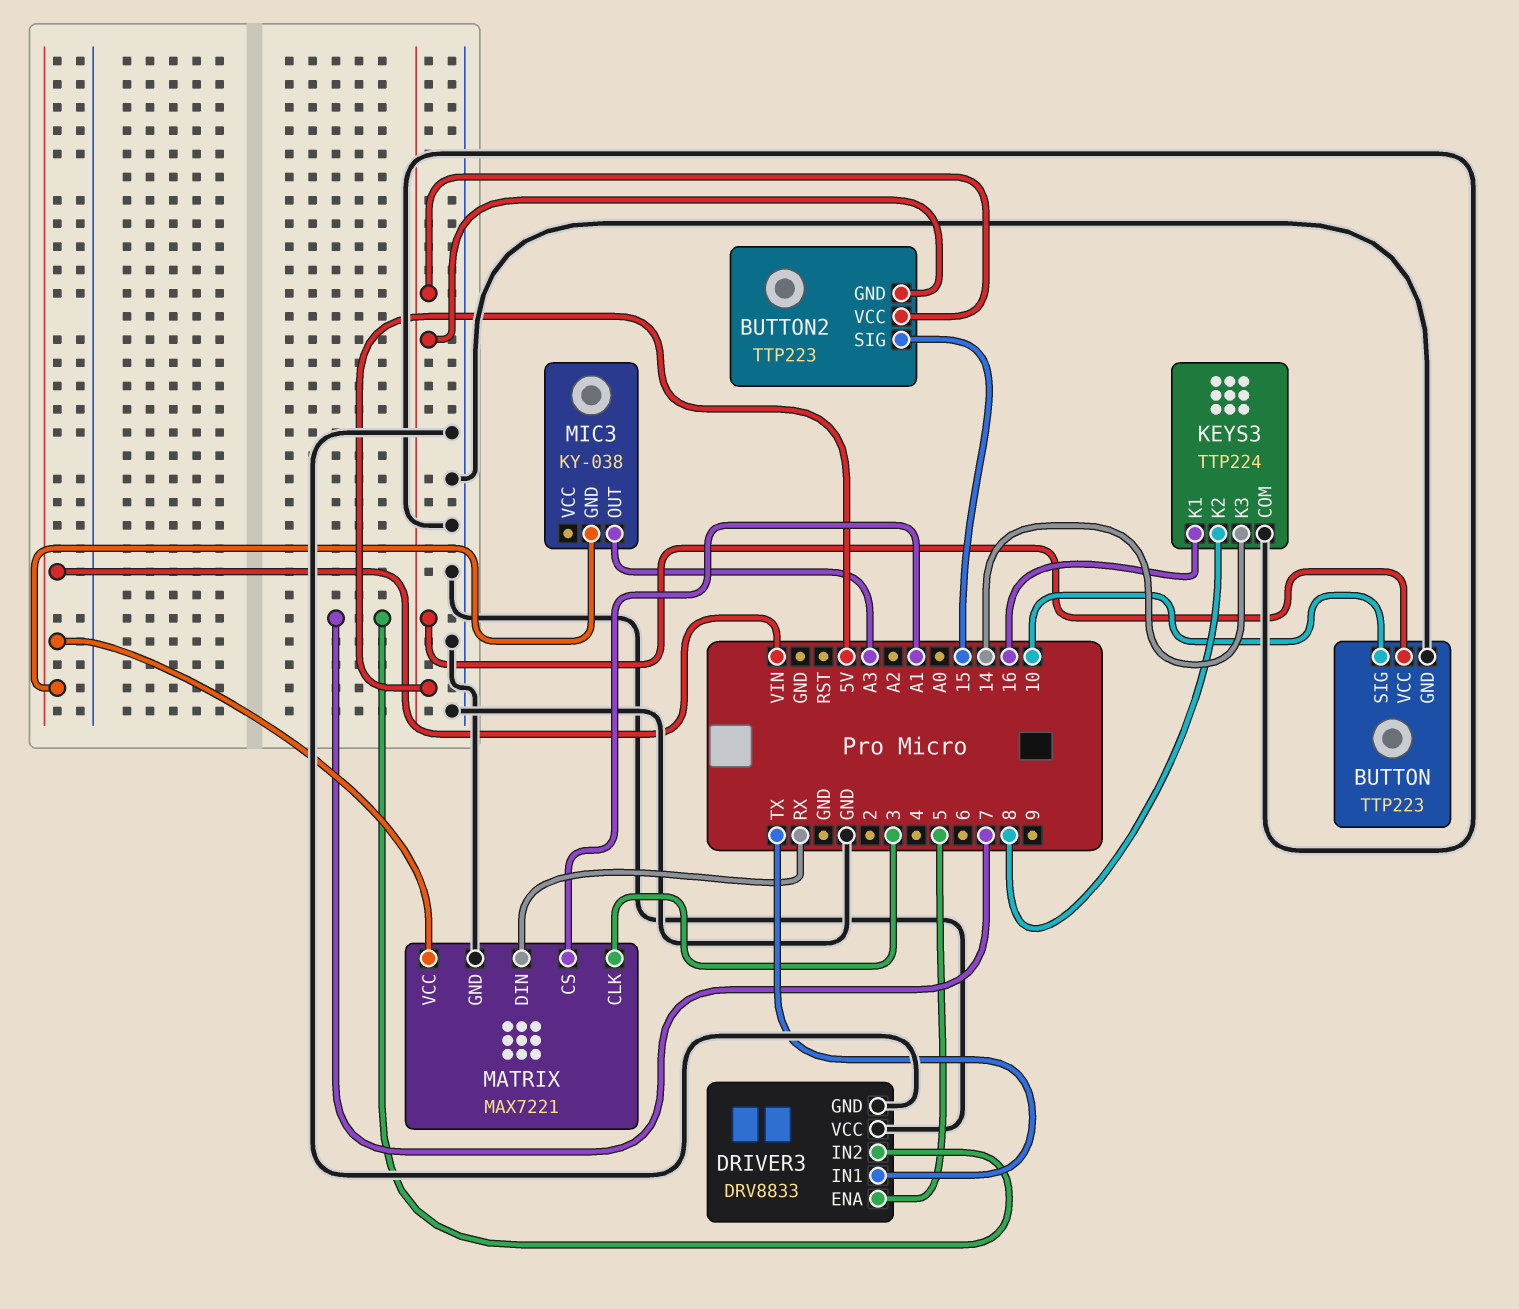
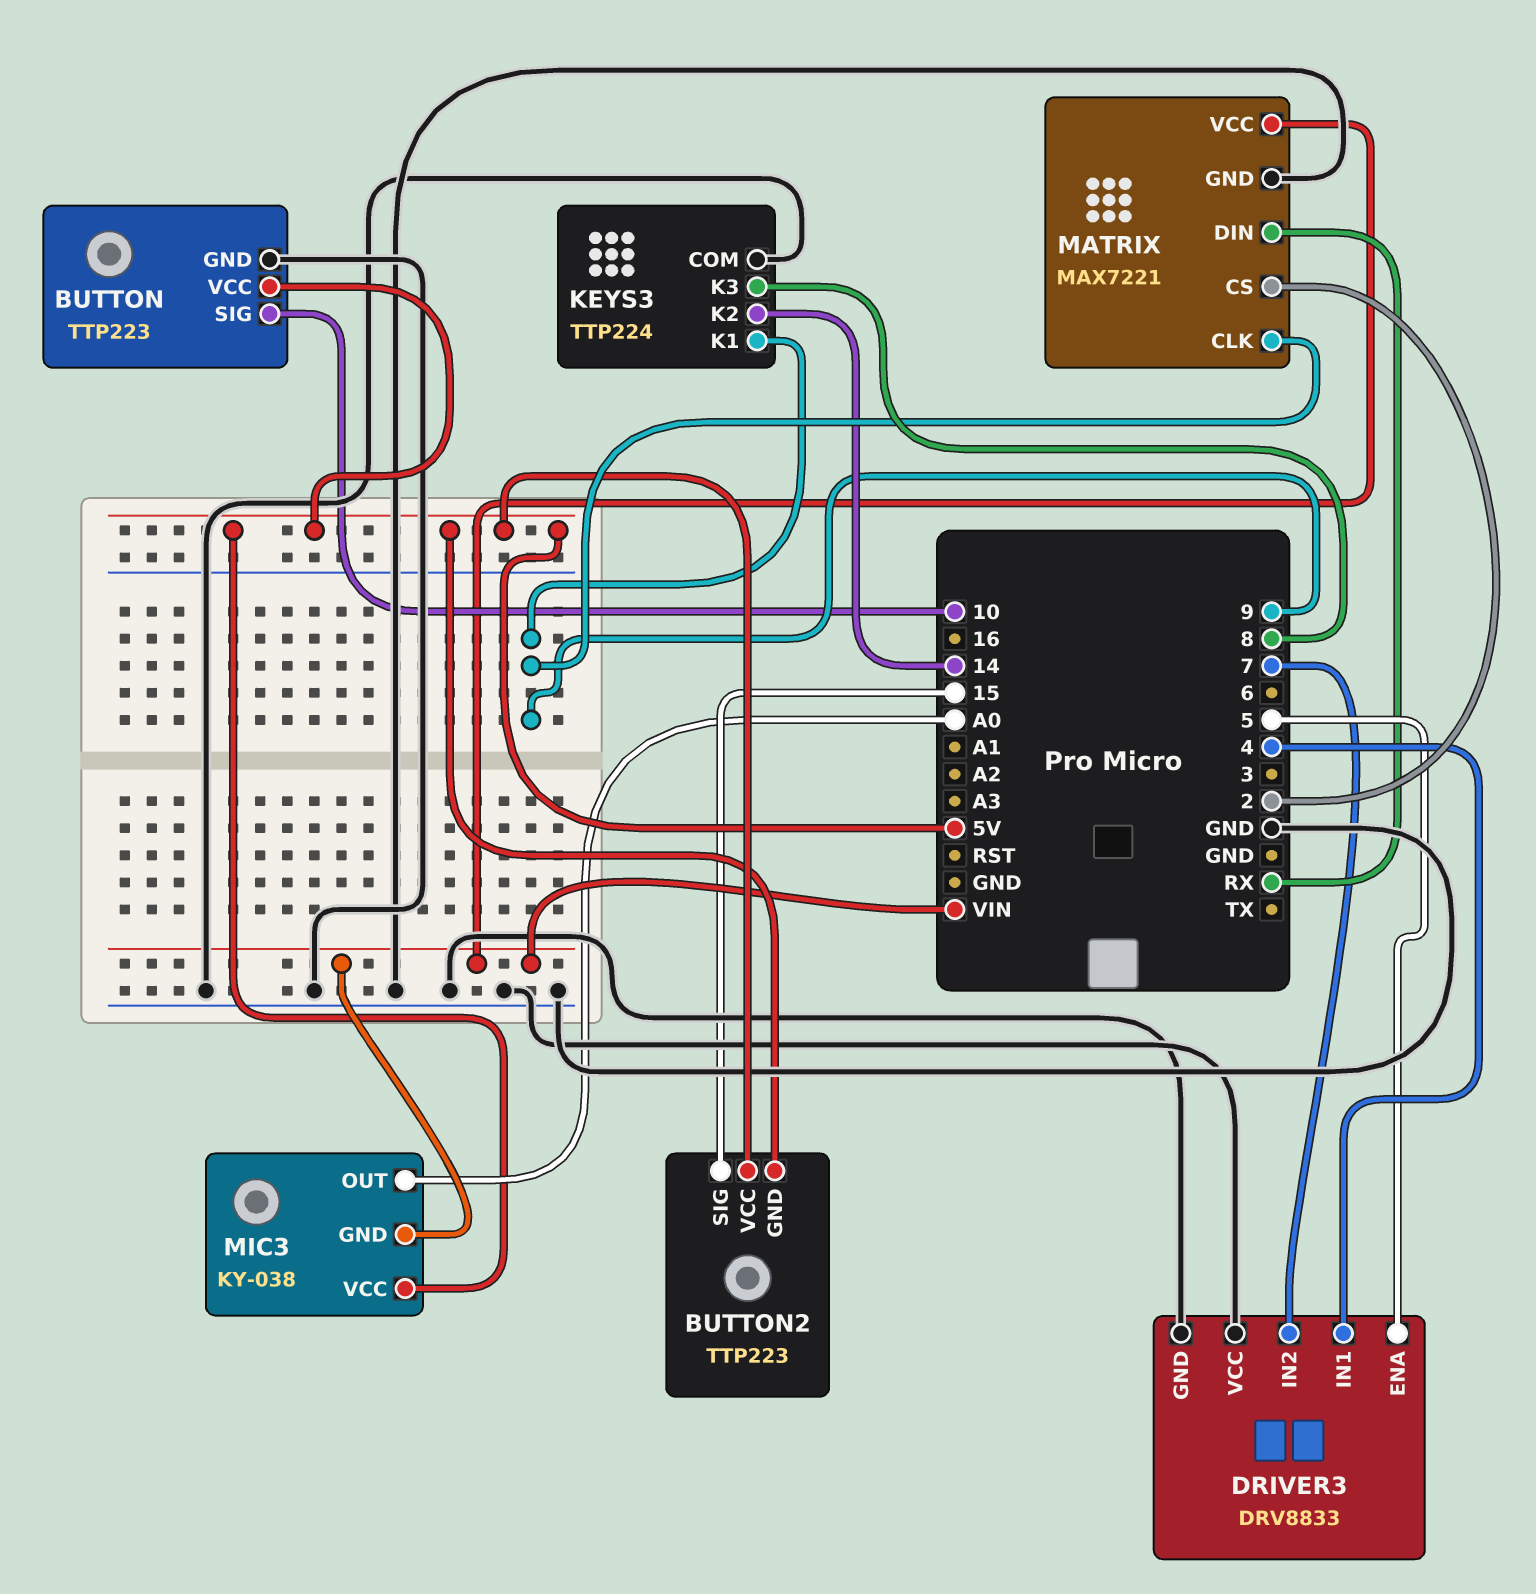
DRIVER3 pin IN1: TX -> 4
KEYS3 pin K1: 16 -> 9
KEYS3 pin K2: 8 -> 14
KEYS3 pin K3: 14 -> 8
MATRIX pin CLK: 3 -> 9
MATRIX pin CS: A1 -> 2
MIC3 pin OUT: A3 -> A0
MIC3 pin VCC: none -> 5V

